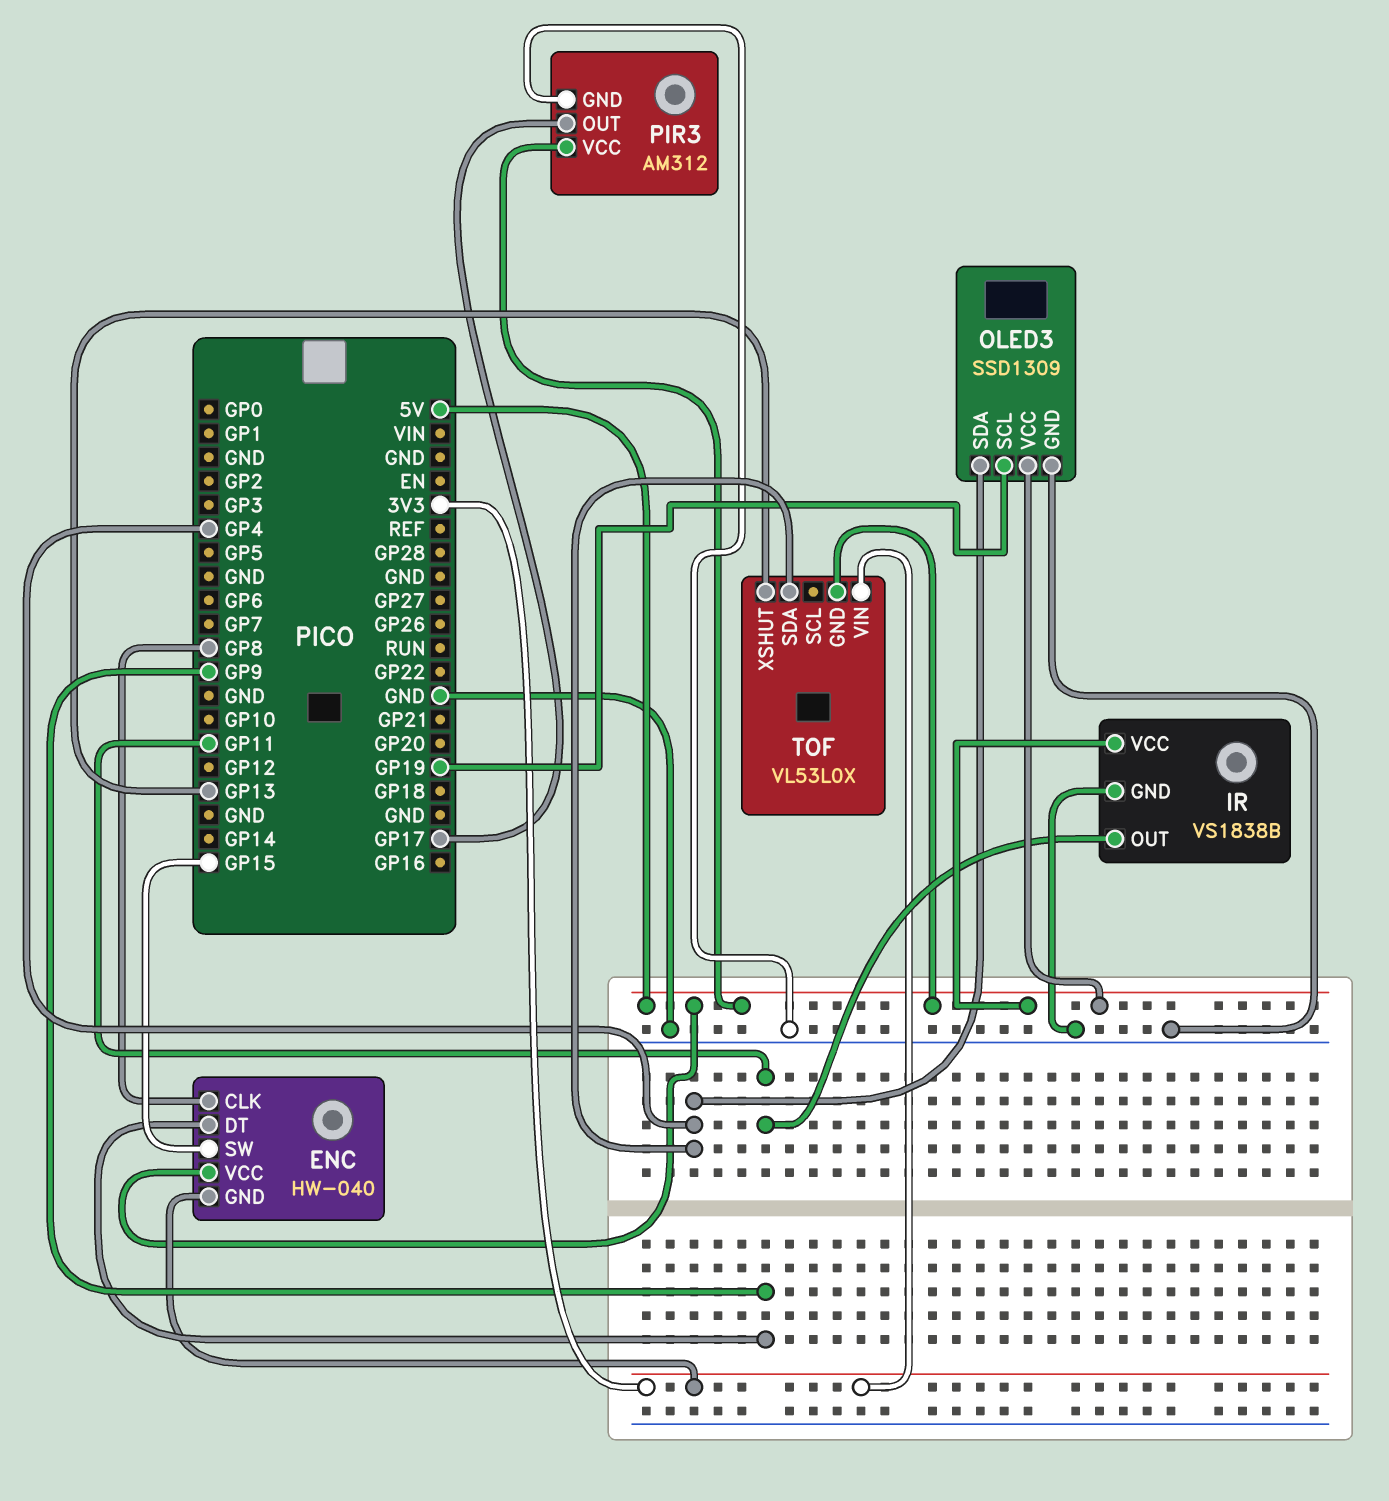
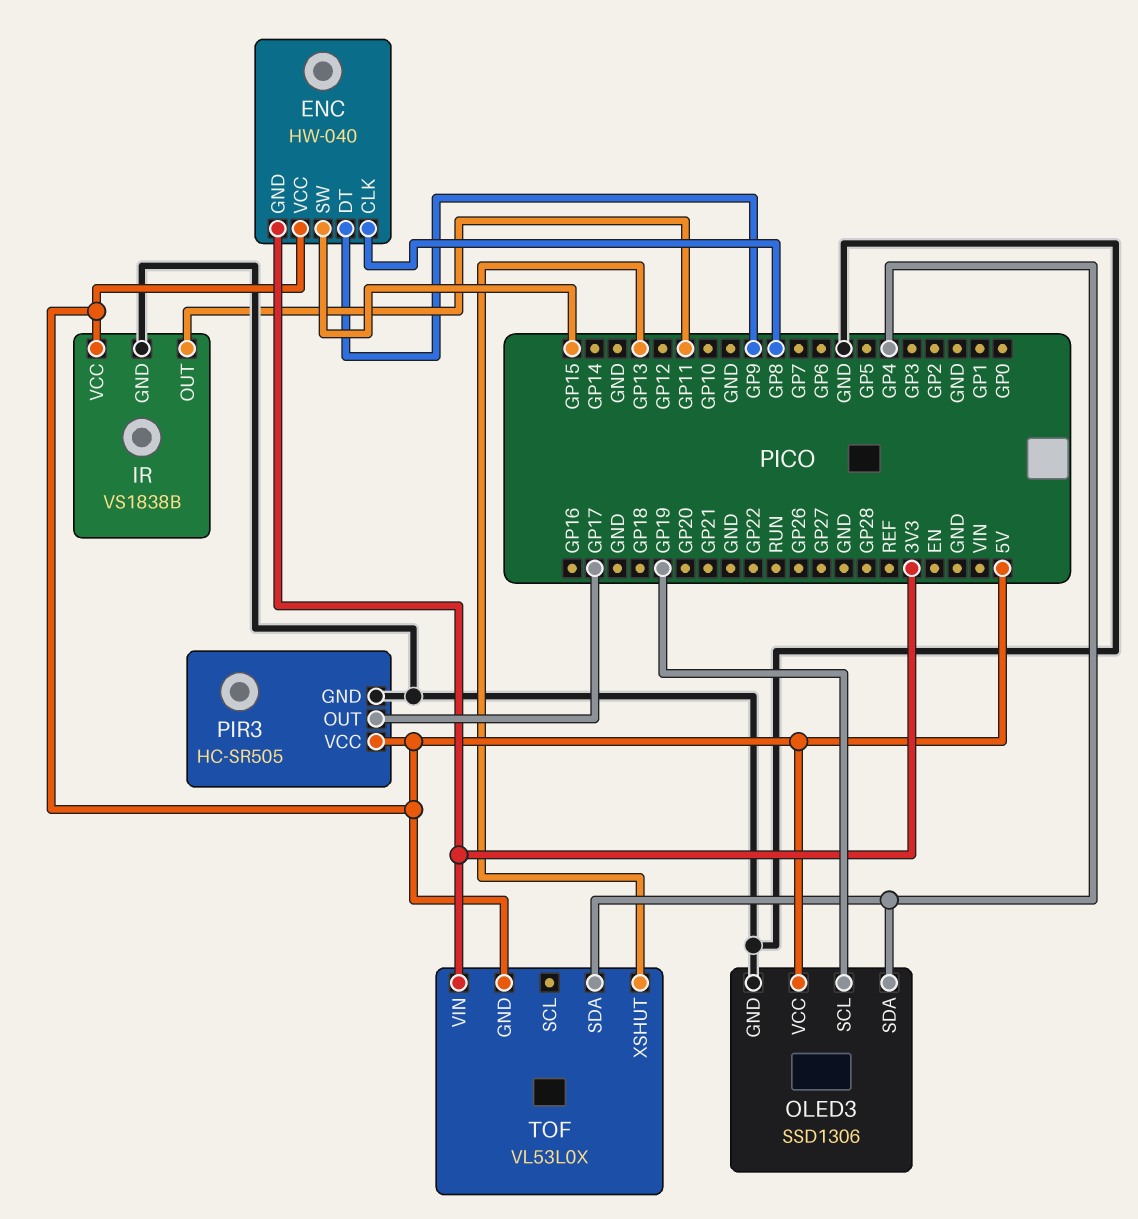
OLED3: SSD1309 -> SSD1306
PIR3: AM312 -> HC-SR505

